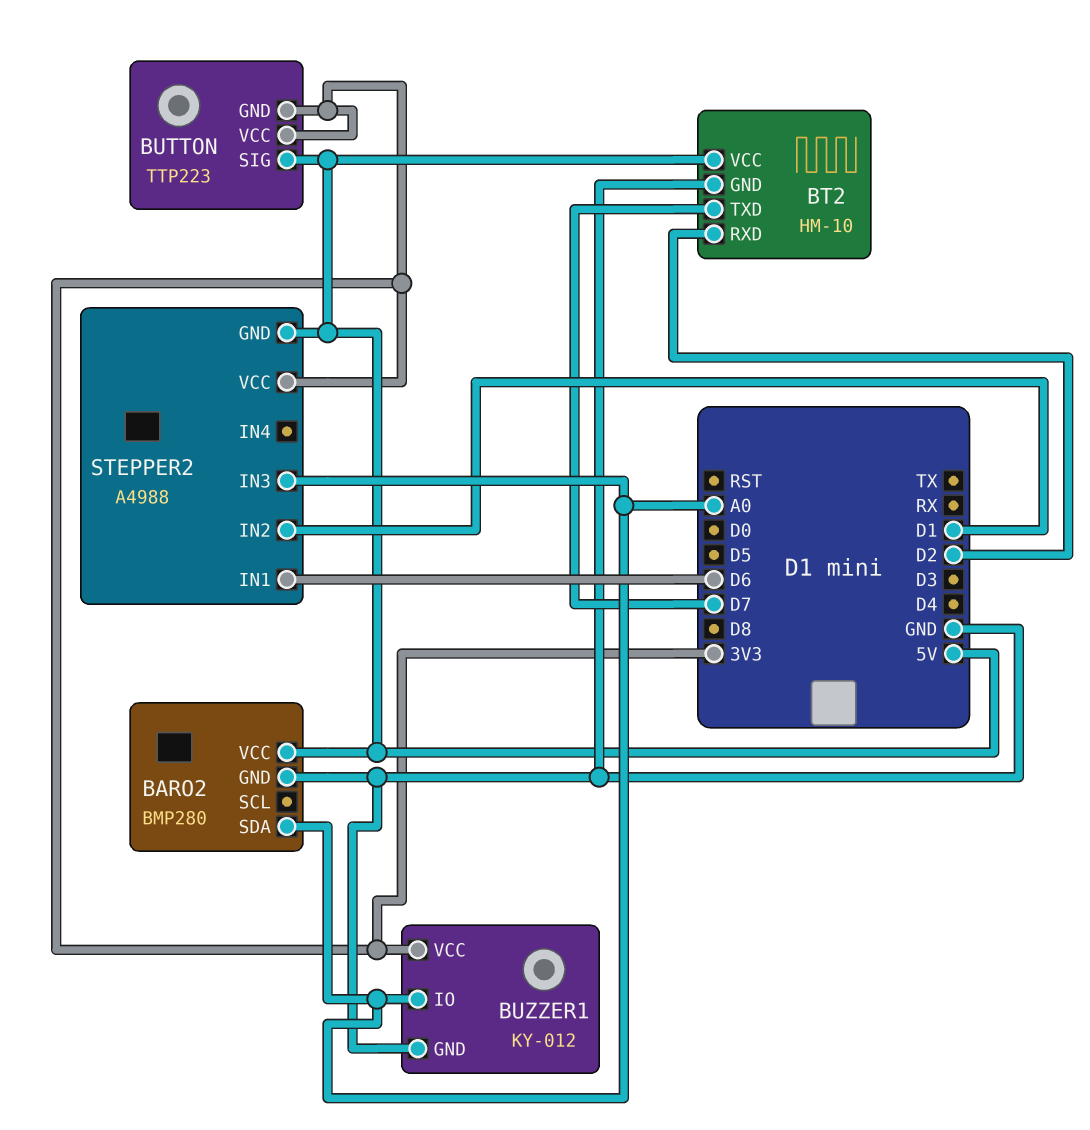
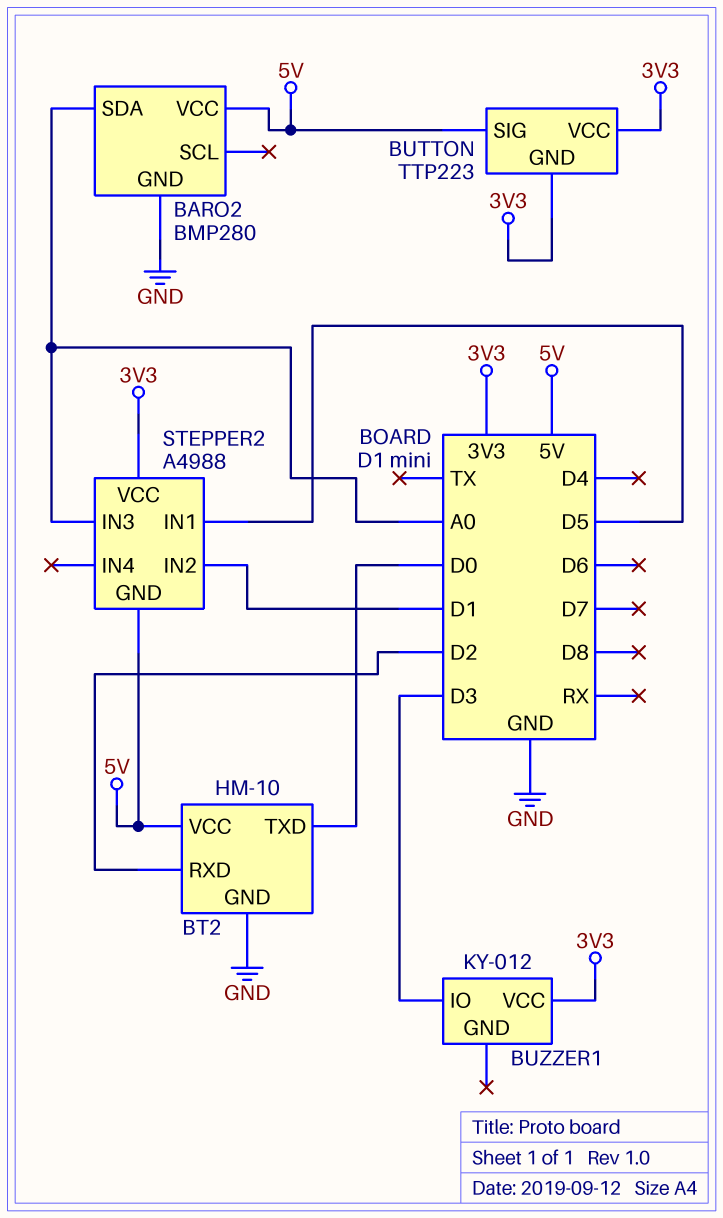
BT2 pin TXD: D7 -> D0
BUZZER1 pin GND: GND -> none
BUZZER1 pin IO: A0 -> D3
STEPPER2 pin IN1: D6 -> D5

